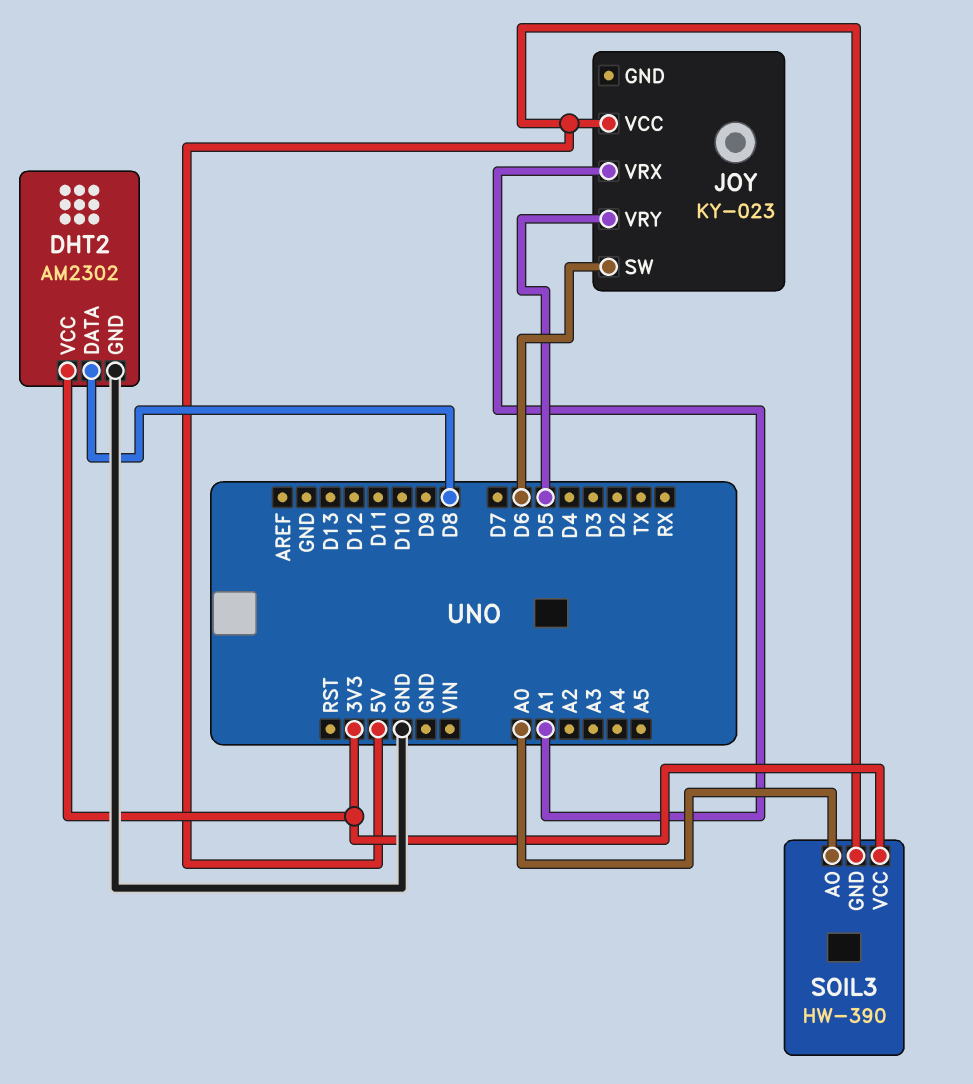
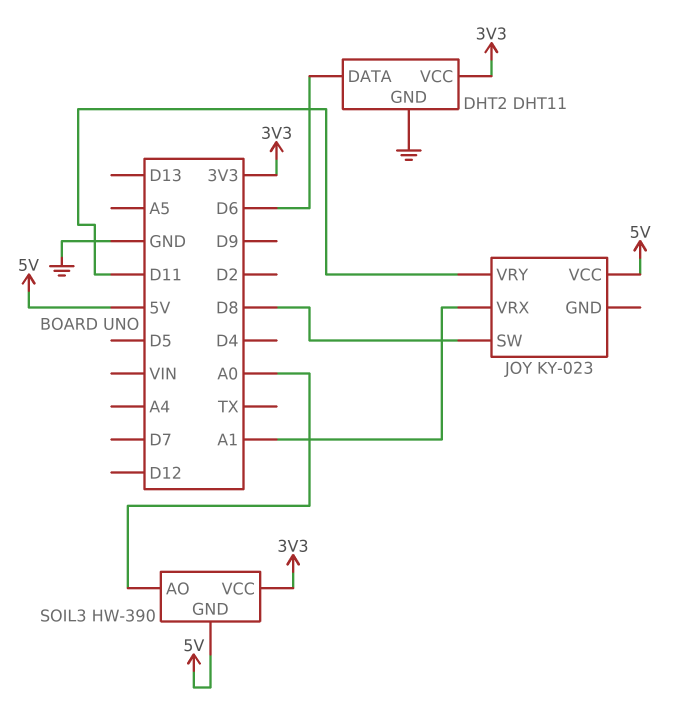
DHT2: AM2302 -> DHT11
DHT2 pin DATA: D8 -> D6
JOY pin SW: D6 -> D8
JOY pin VRY: D5 -> D11

